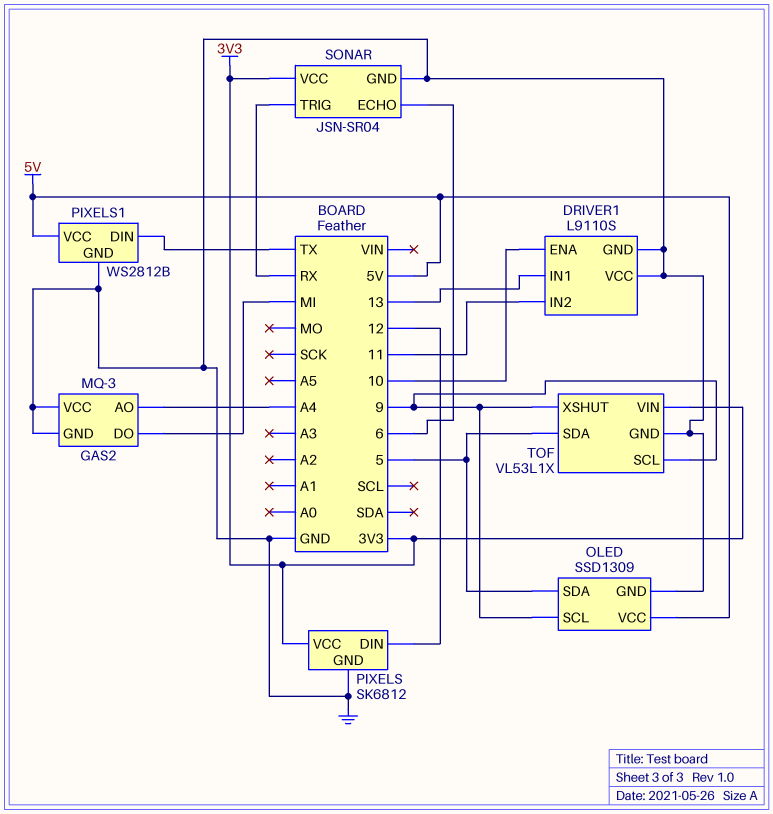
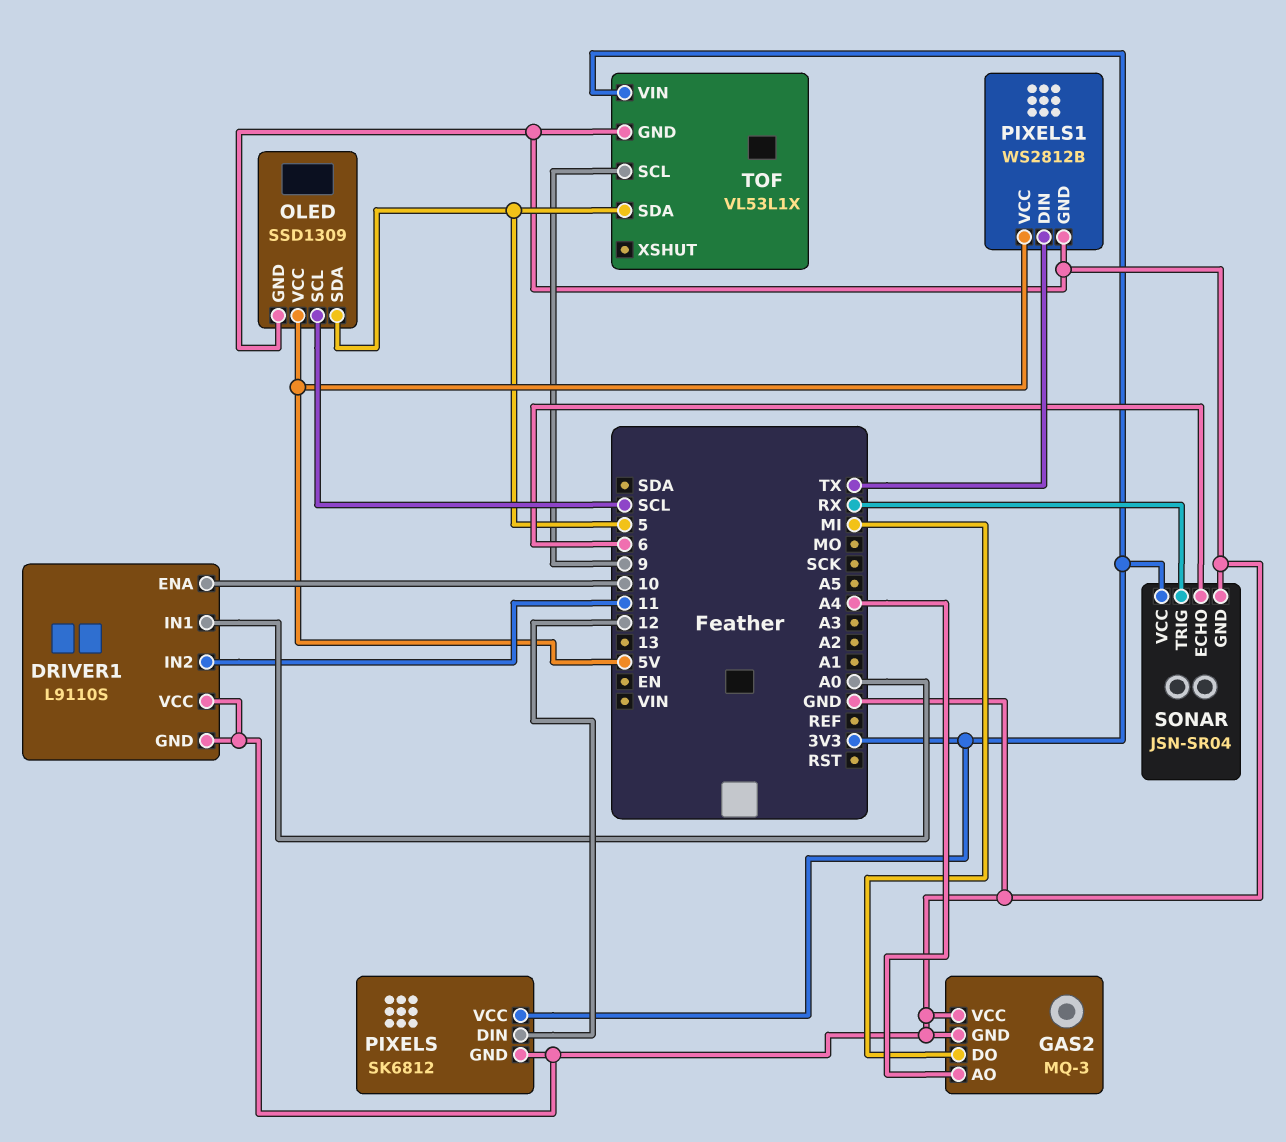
DRIVER1 pin IN1: 13 -> A0
OLED pin SCL: 9 -> SCL
TOF pin XSHUT: 9 -> none

